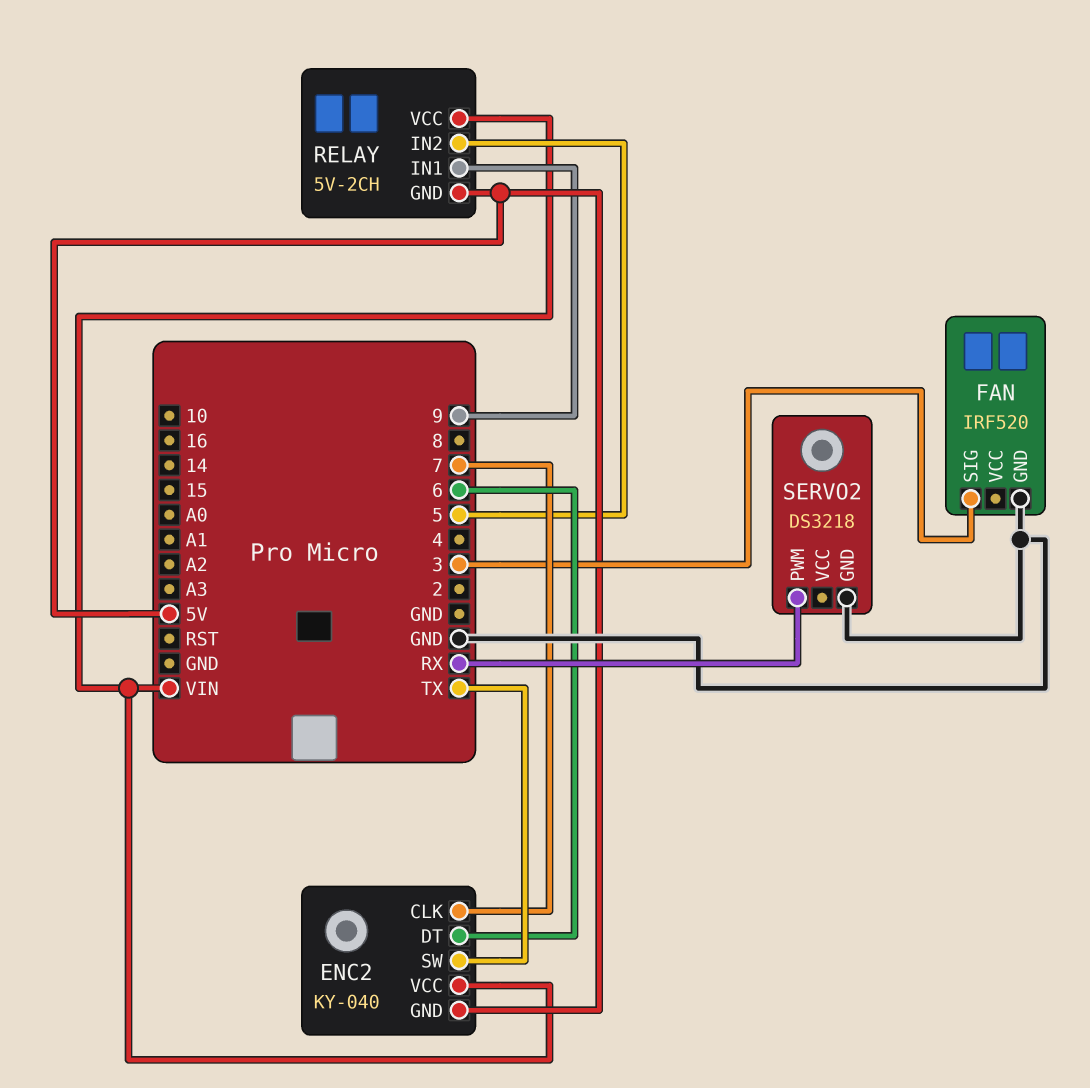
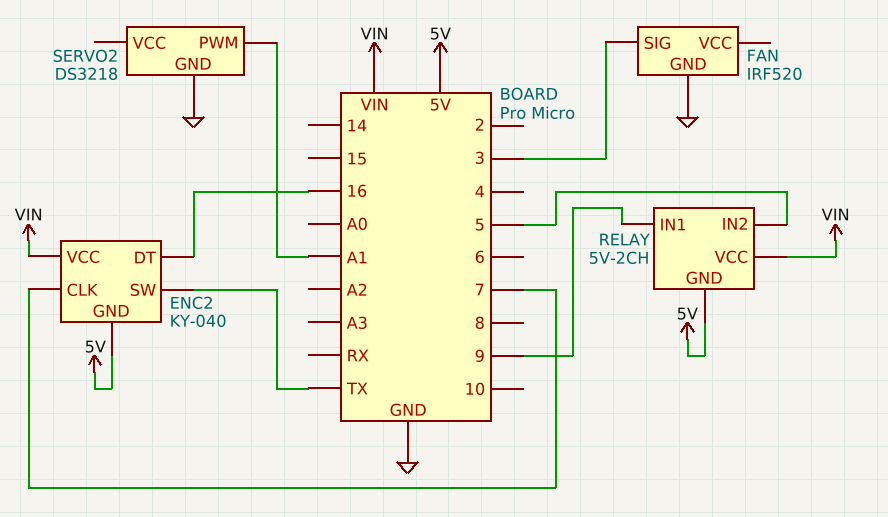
ENC2 pin DT: 6 -> 16
SERVO2 pin PWM: RX -> A1

